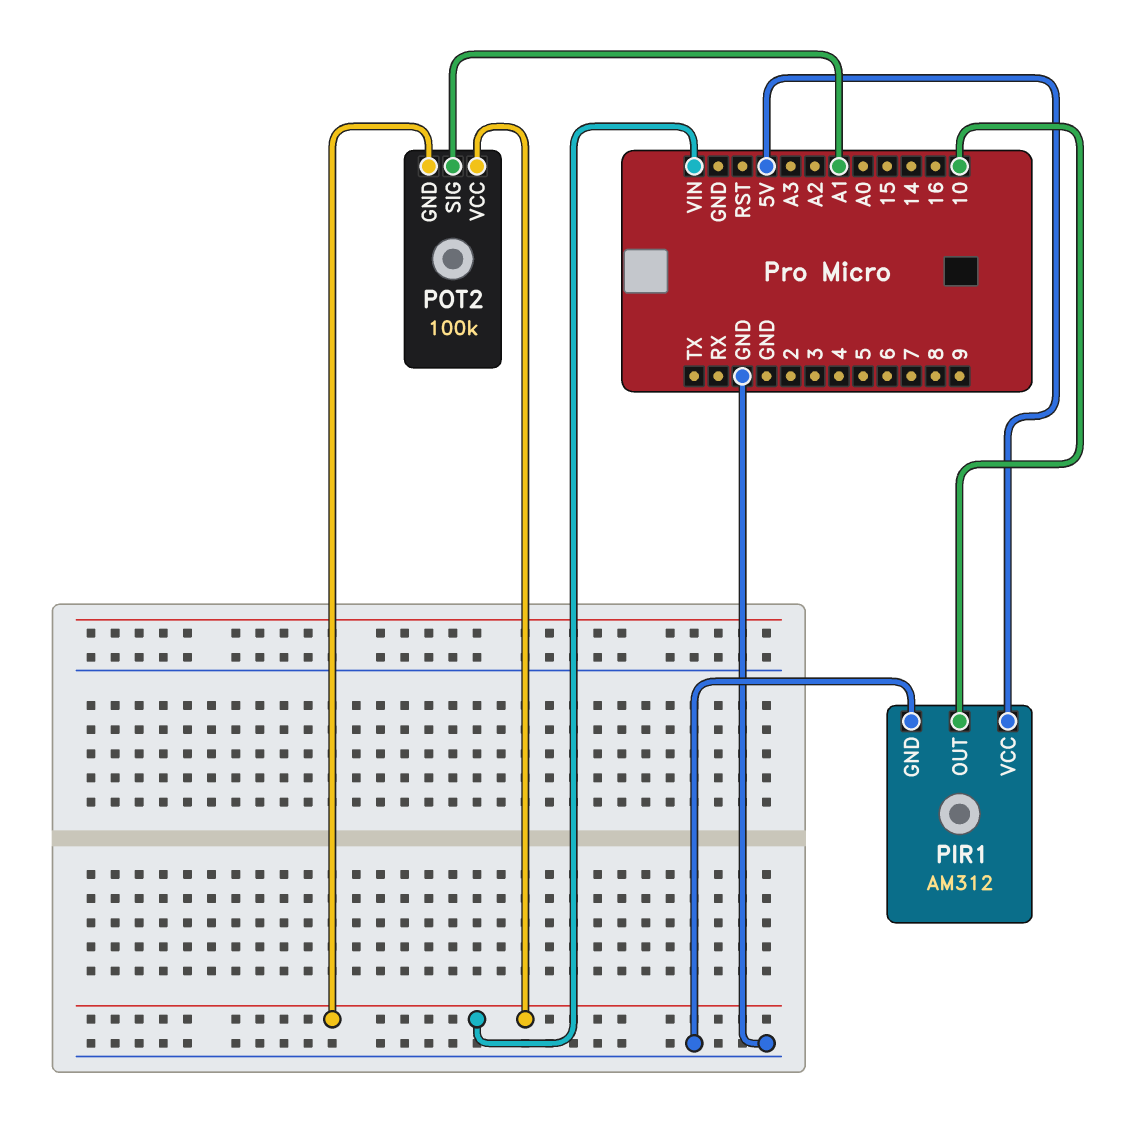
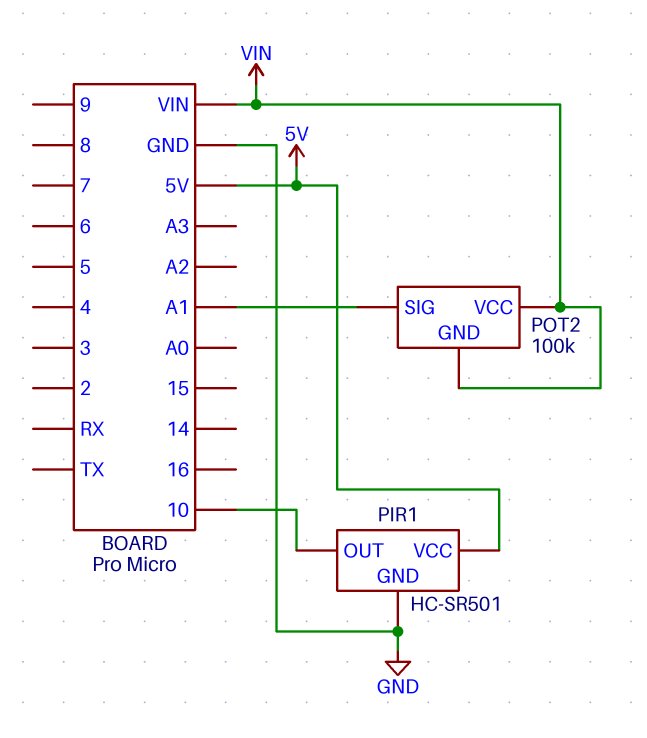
PIR1: AM312 -> HC-SR501

